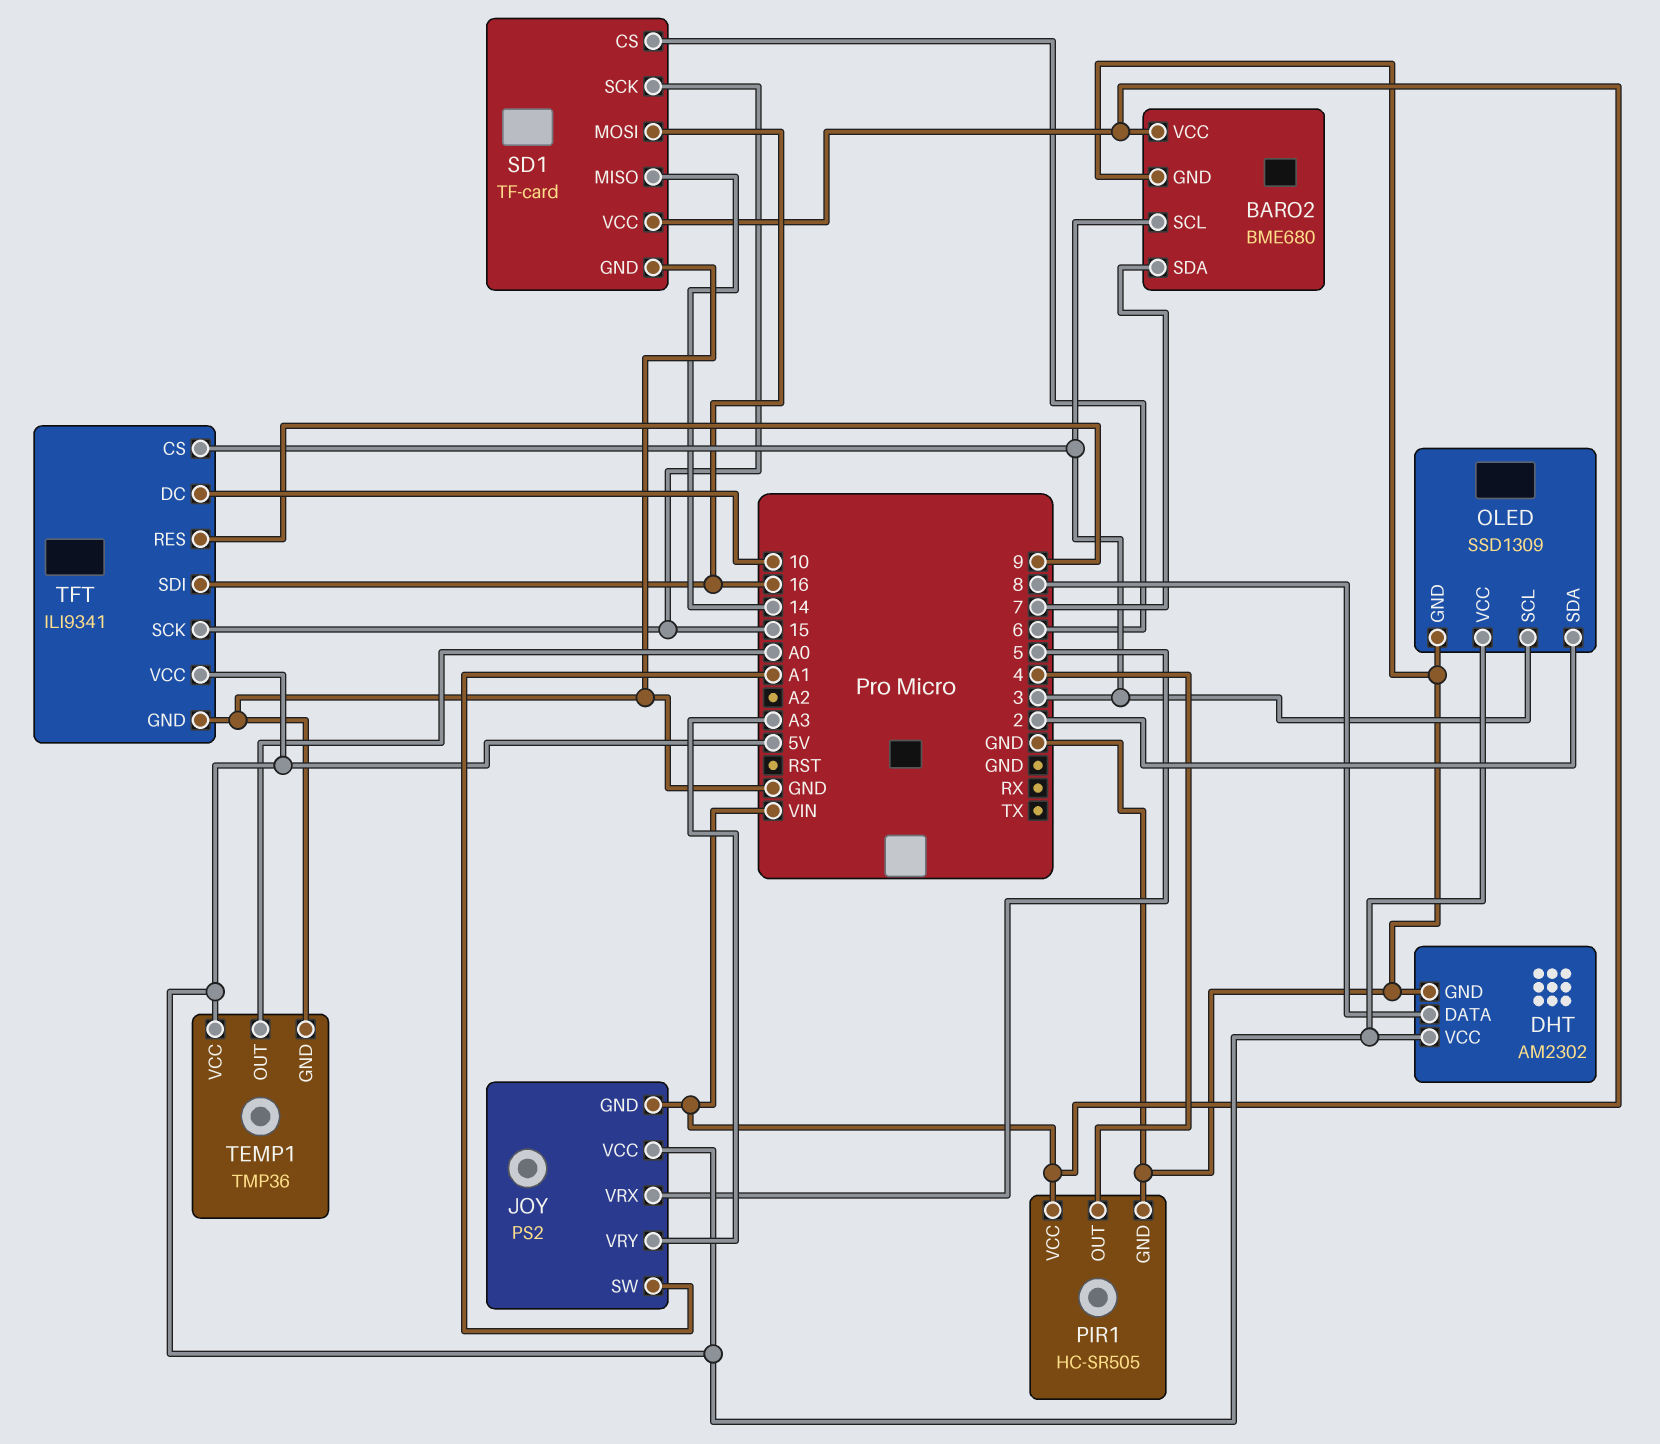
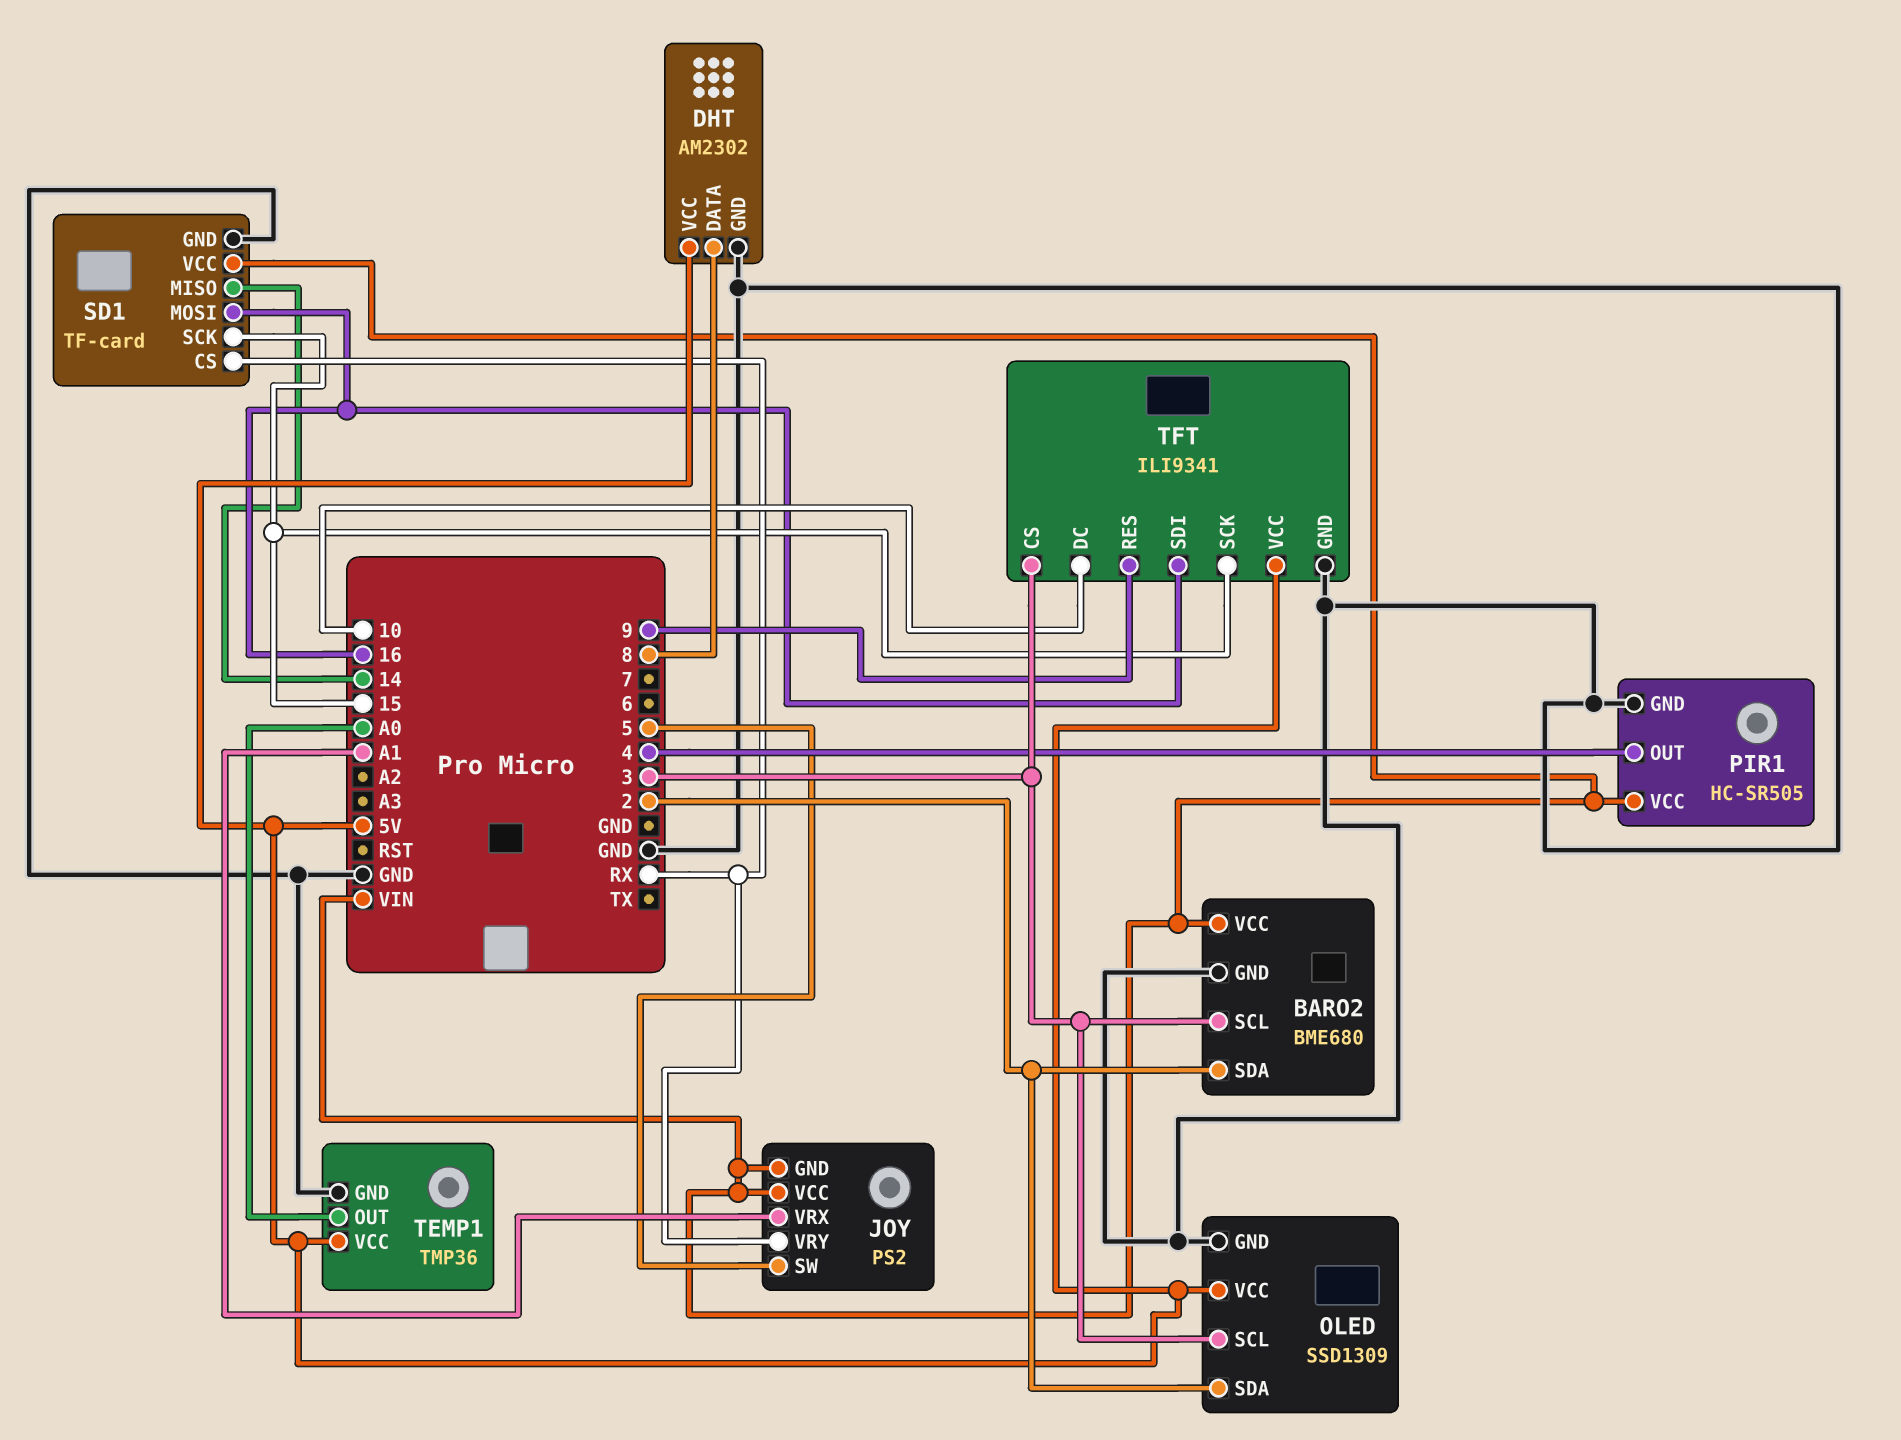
BARO2 pin SDA: 7 -> 2
JOY pin SW: A1 -> 5
JOY pin VCC: 5V -> VIN
JOY pin VRX: 5 -> A1
JOY pin VRY: A3 -> RX
SD1 pin CS: 6 -> RX

